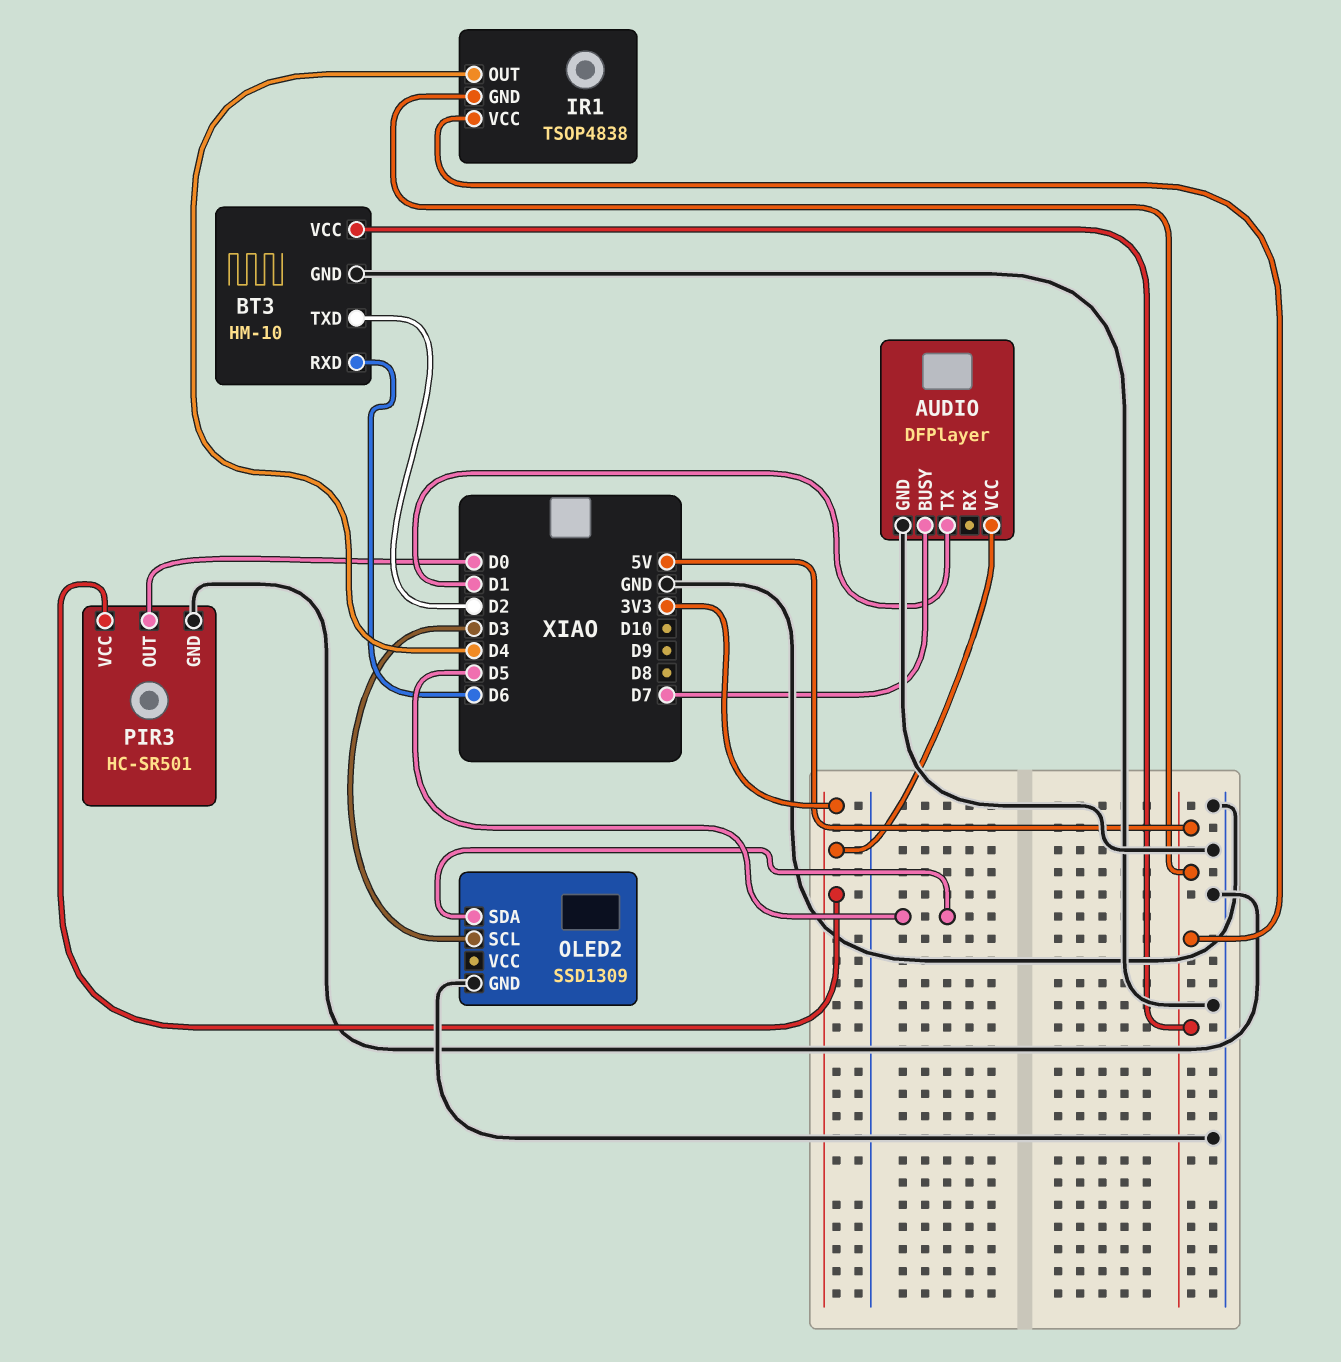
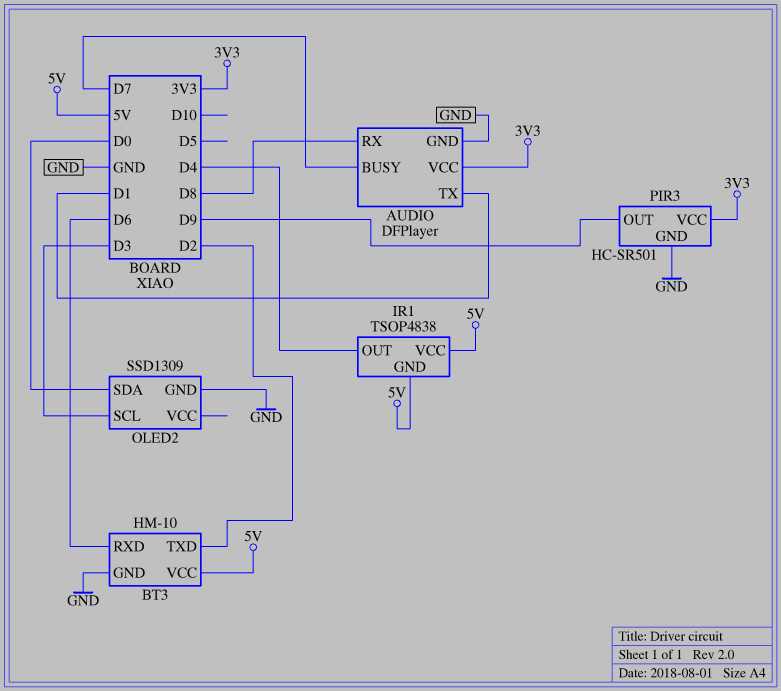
AUDIO pin RX: none -> D8
OLED2 pin SDA: D5 -> D0
PIR3 pin OUT: D0 -> D9

